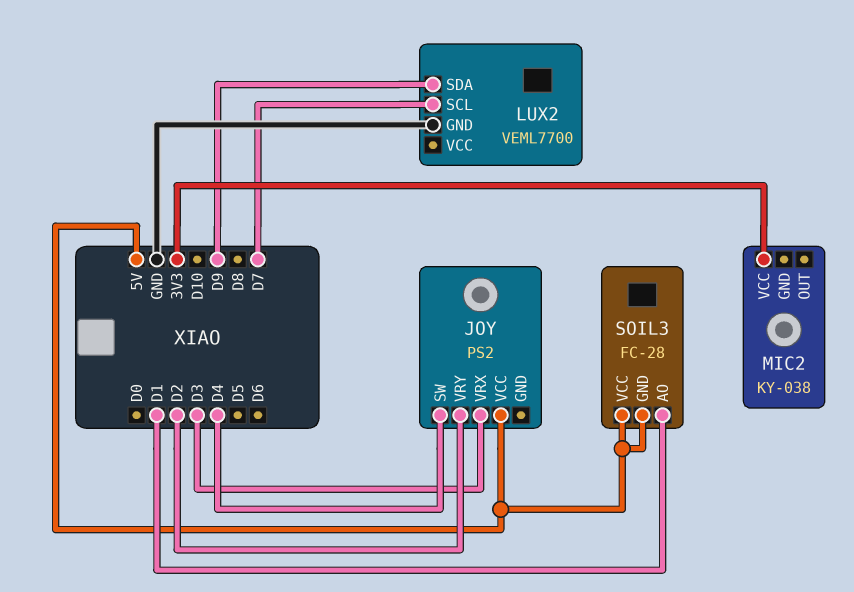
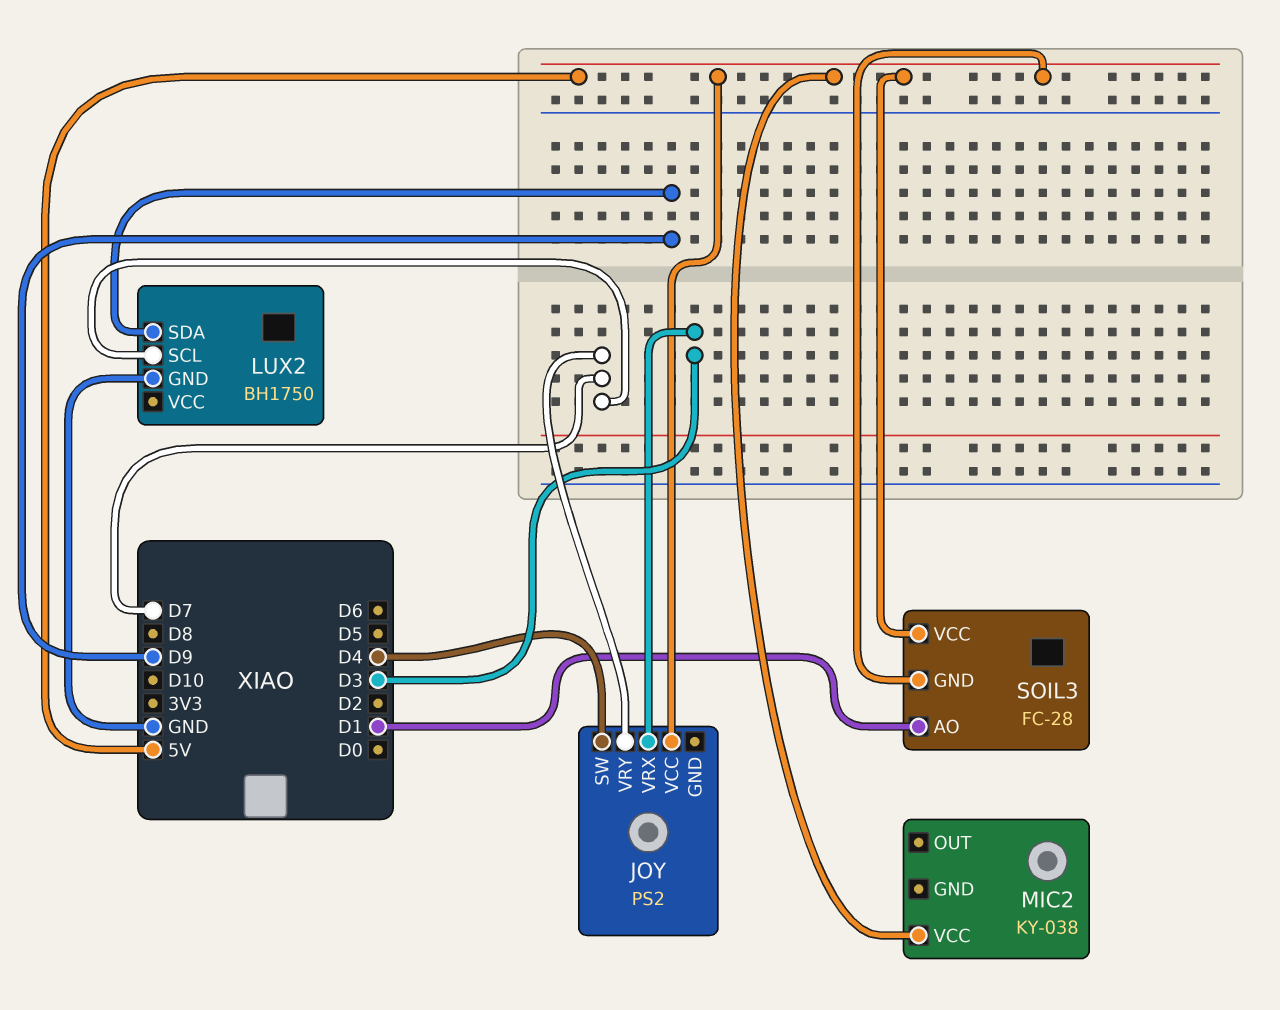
JOY pin VRY: D2 -> D7
LUX2: VEML7700 -> BH1750
MIC2 pin VCC: 3V3 -> 5V

